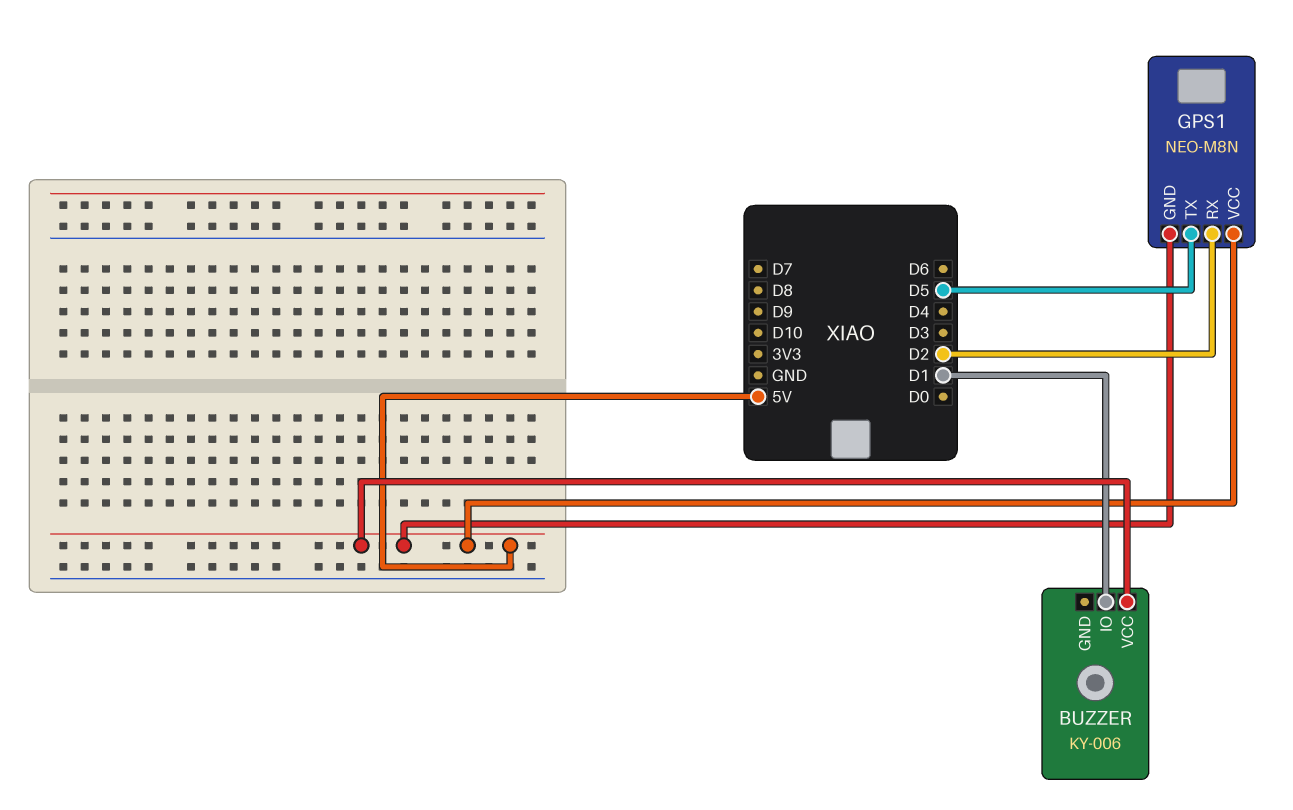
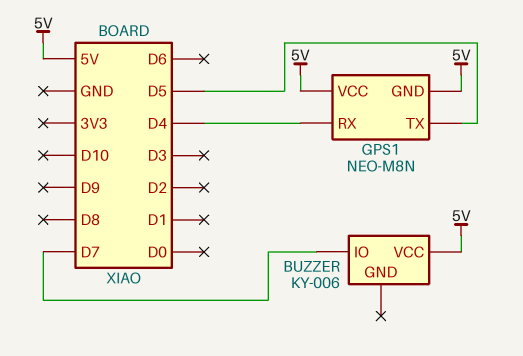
BUZZER pin IO: D1 -> D7
GPS1 pin RX: D2 -> D4

